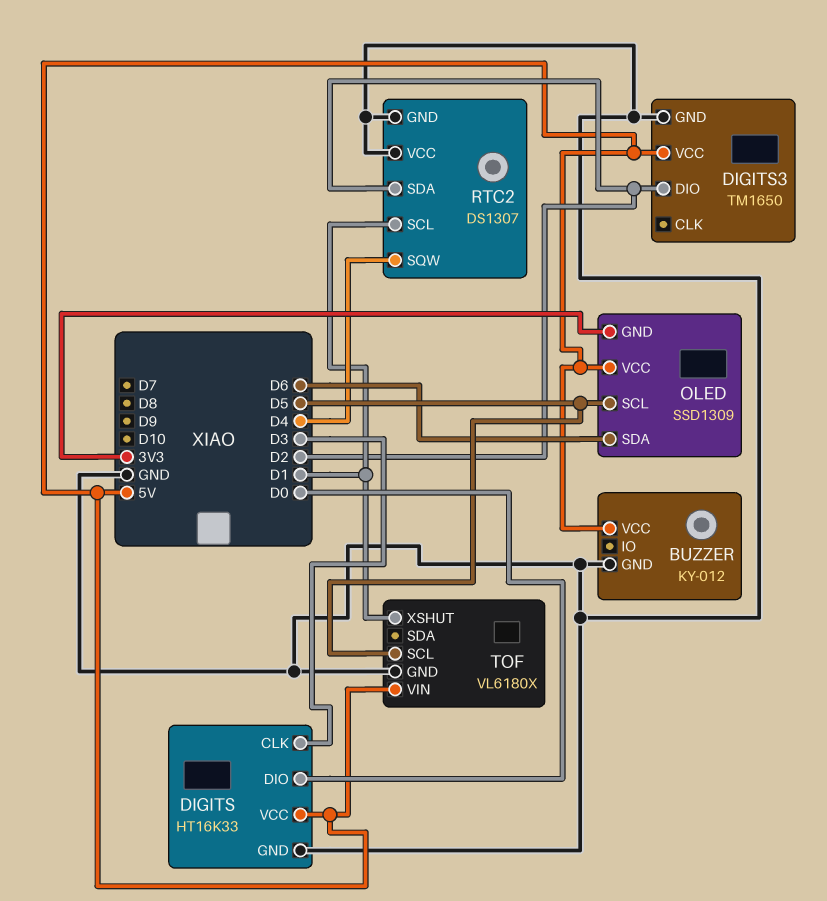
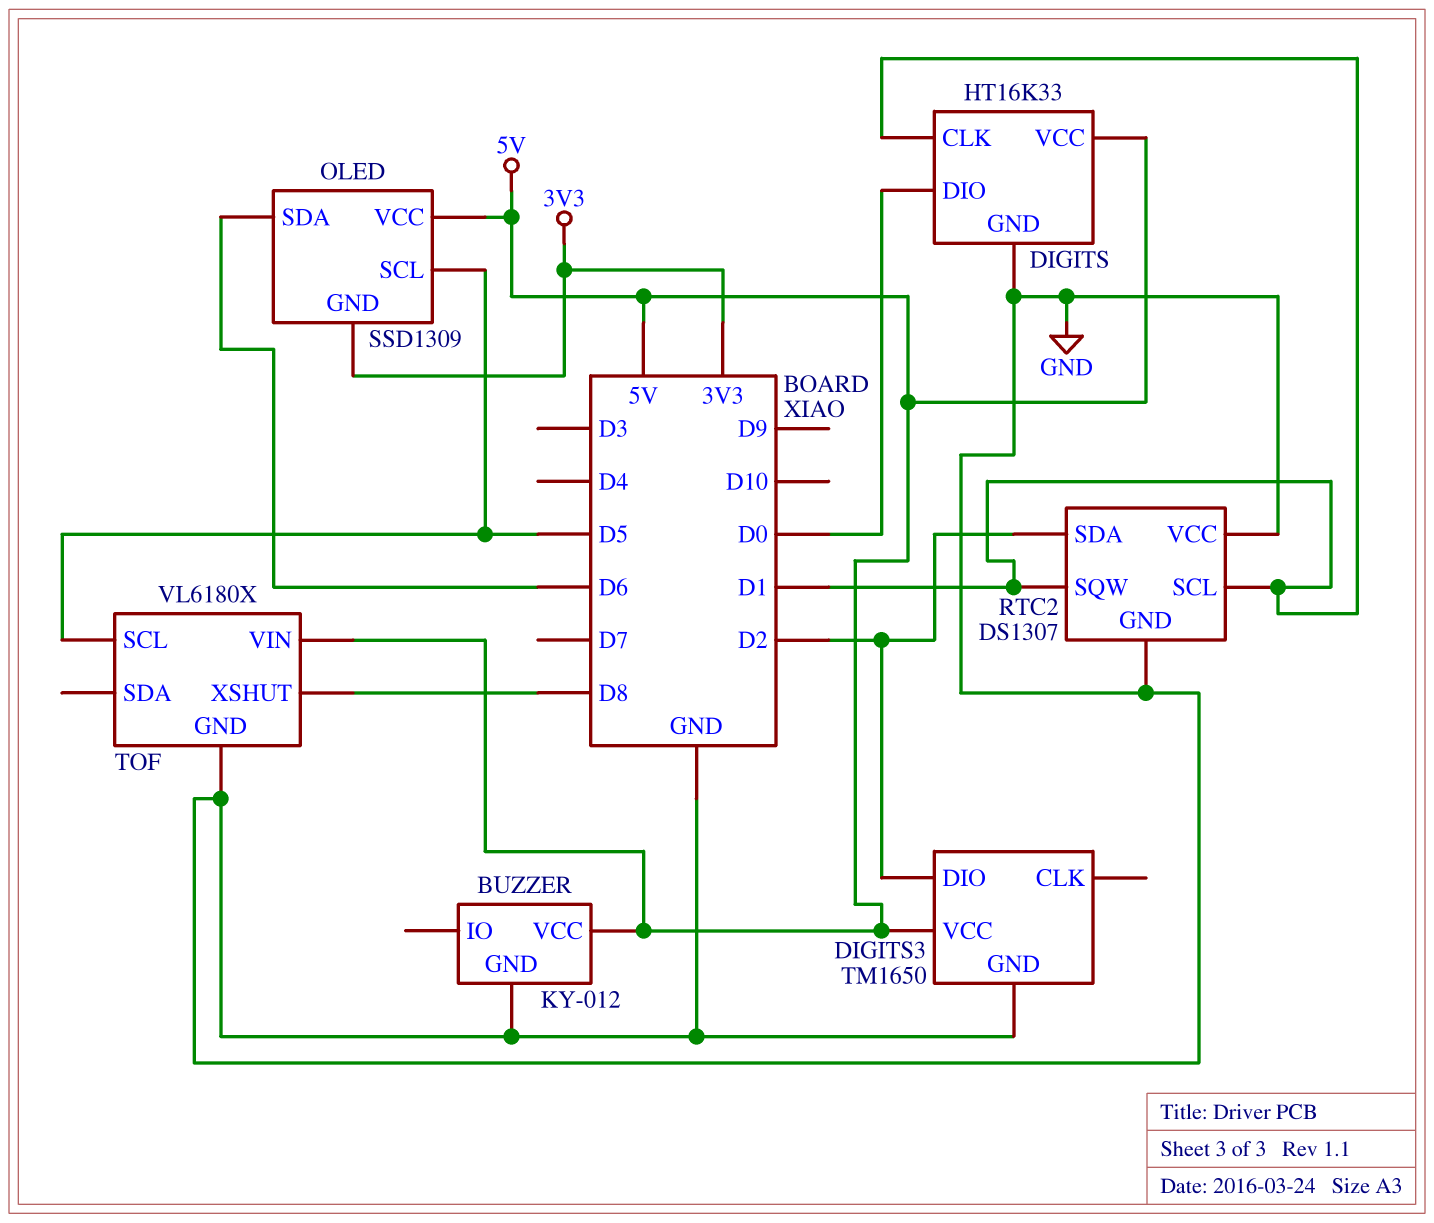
DIGITS pin CLK: D3 -> D1
RTC2 pin SQW: D4 -> D1
TOF pin XSHUT: D1 -> D8

